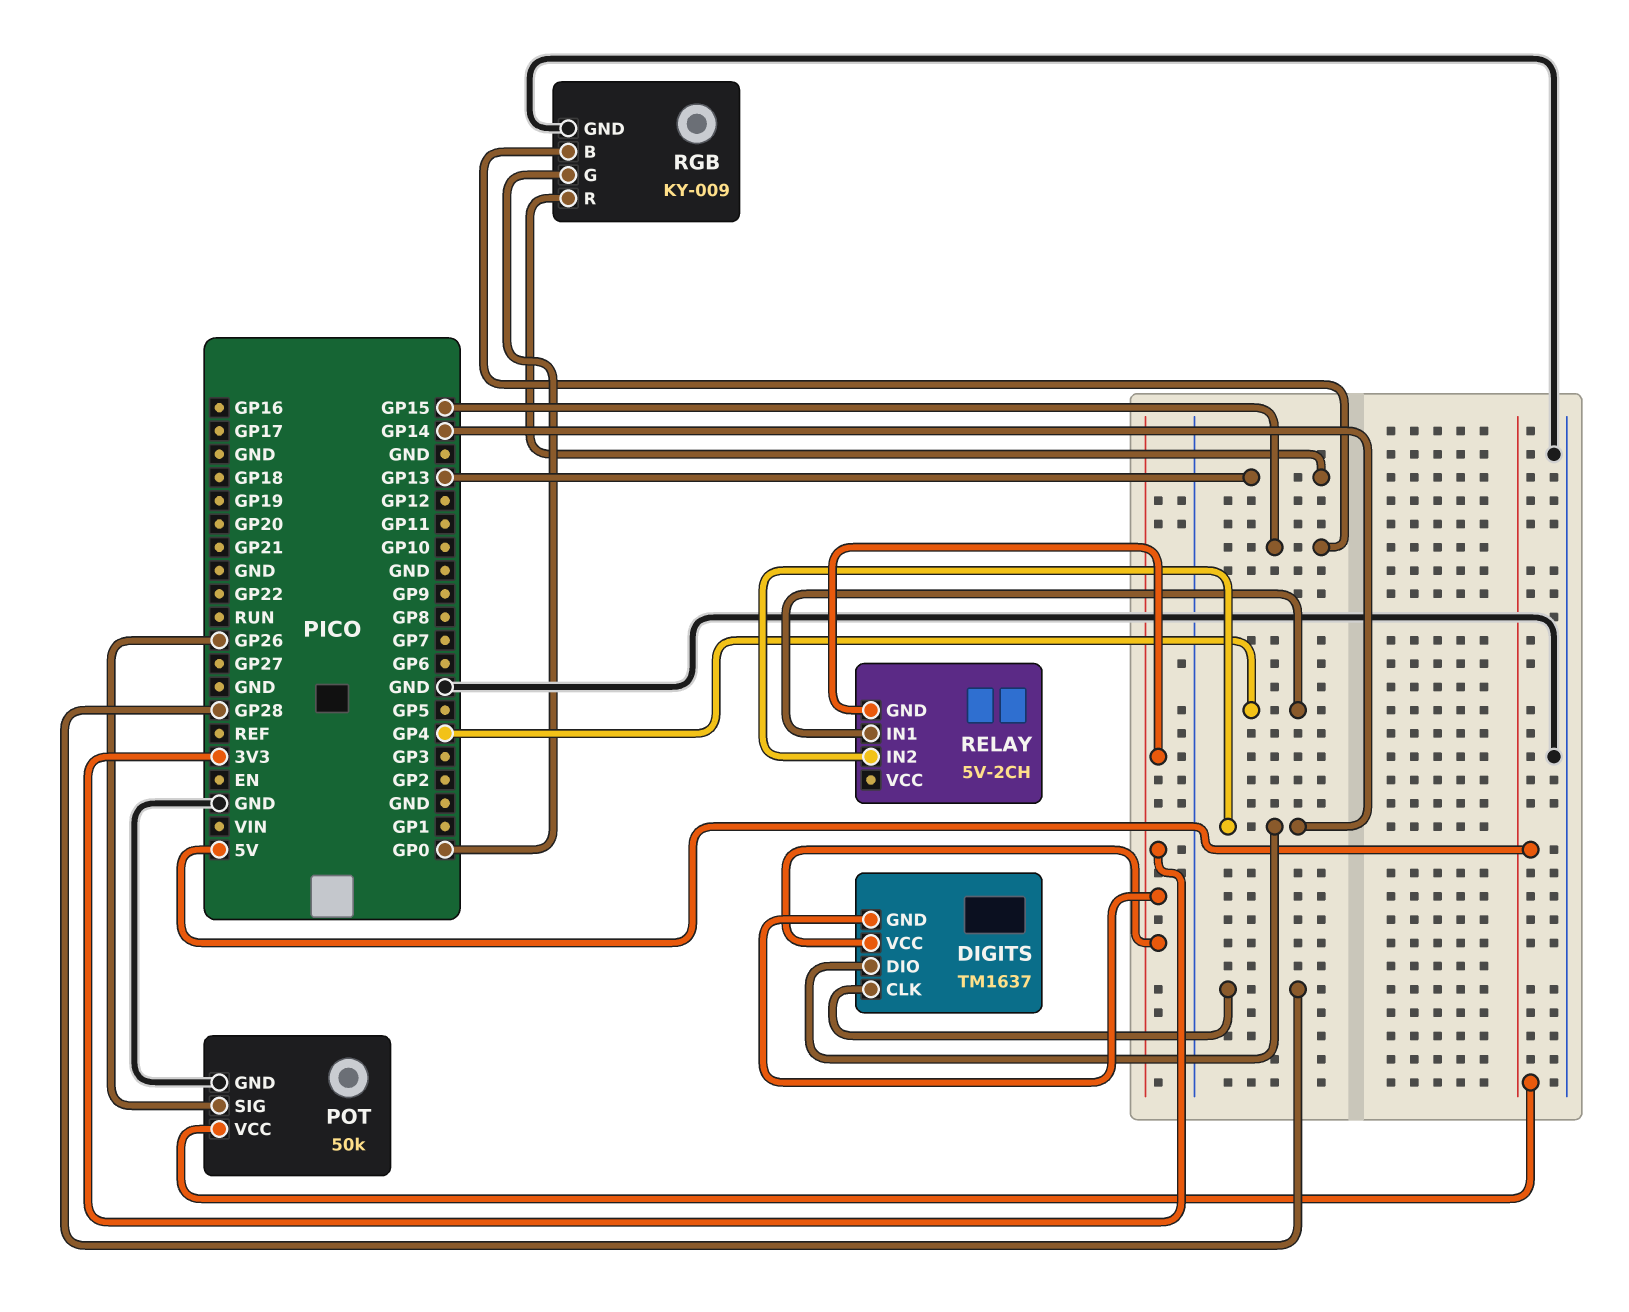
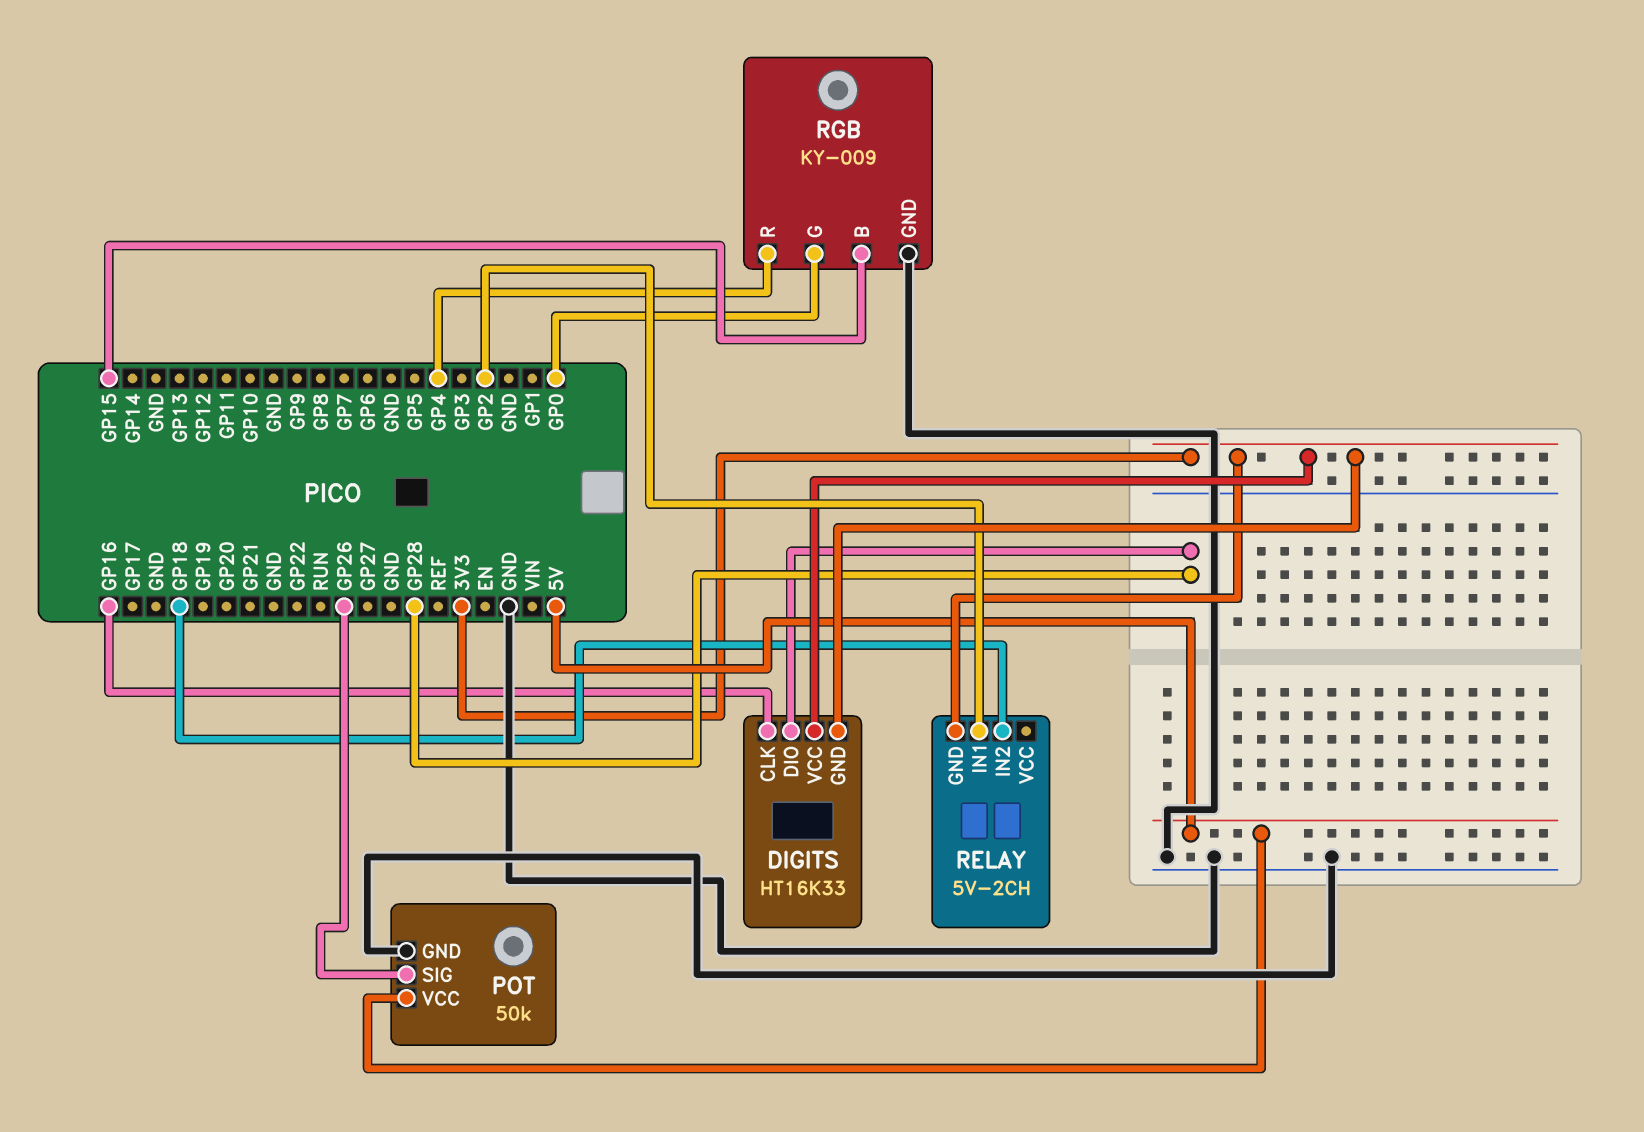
DIGITS: TM1637 -> HT16K33
DIGITS pin CLK: GP28 -> GP16
DIGITS pin DIO: GP14 -> GP28
RELAY pin IN1: GP4 -> GP2
RELAY pin IN2: GP14 -> GP18
RGB pin R: GP13 -> GP4

